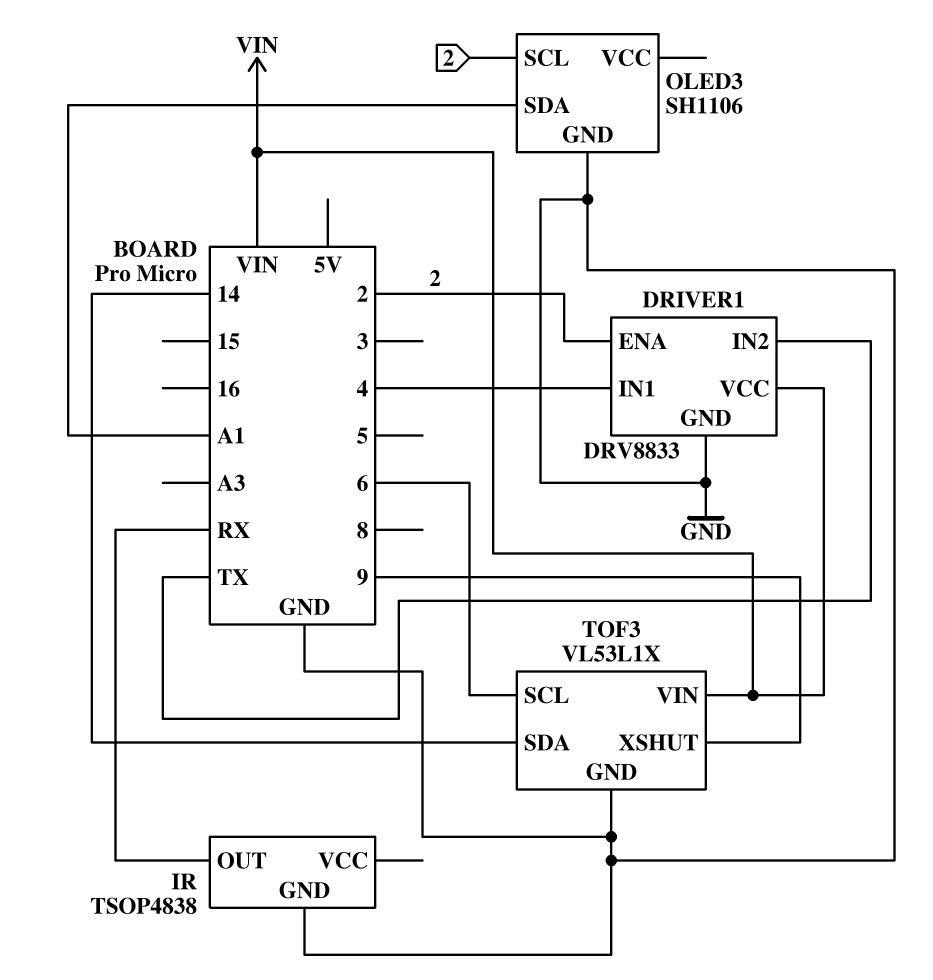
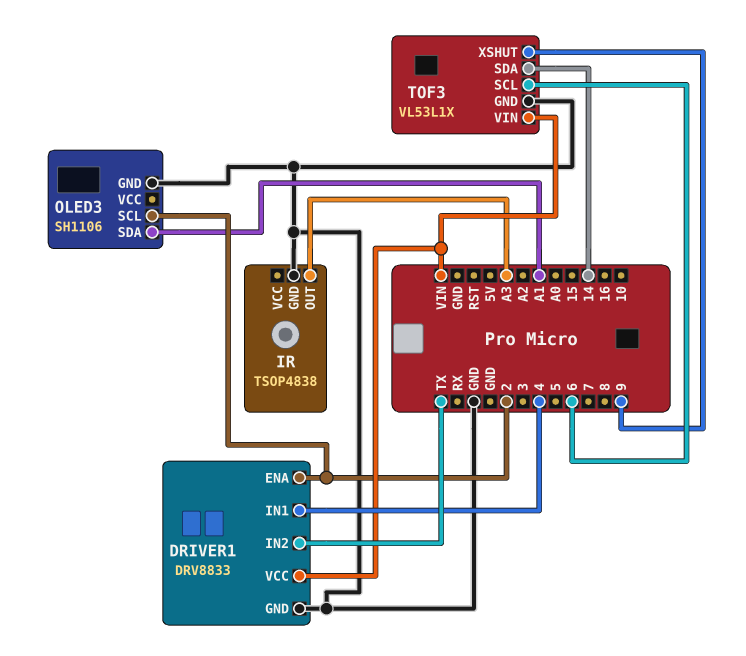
IR pin OUT: RX -> A3

